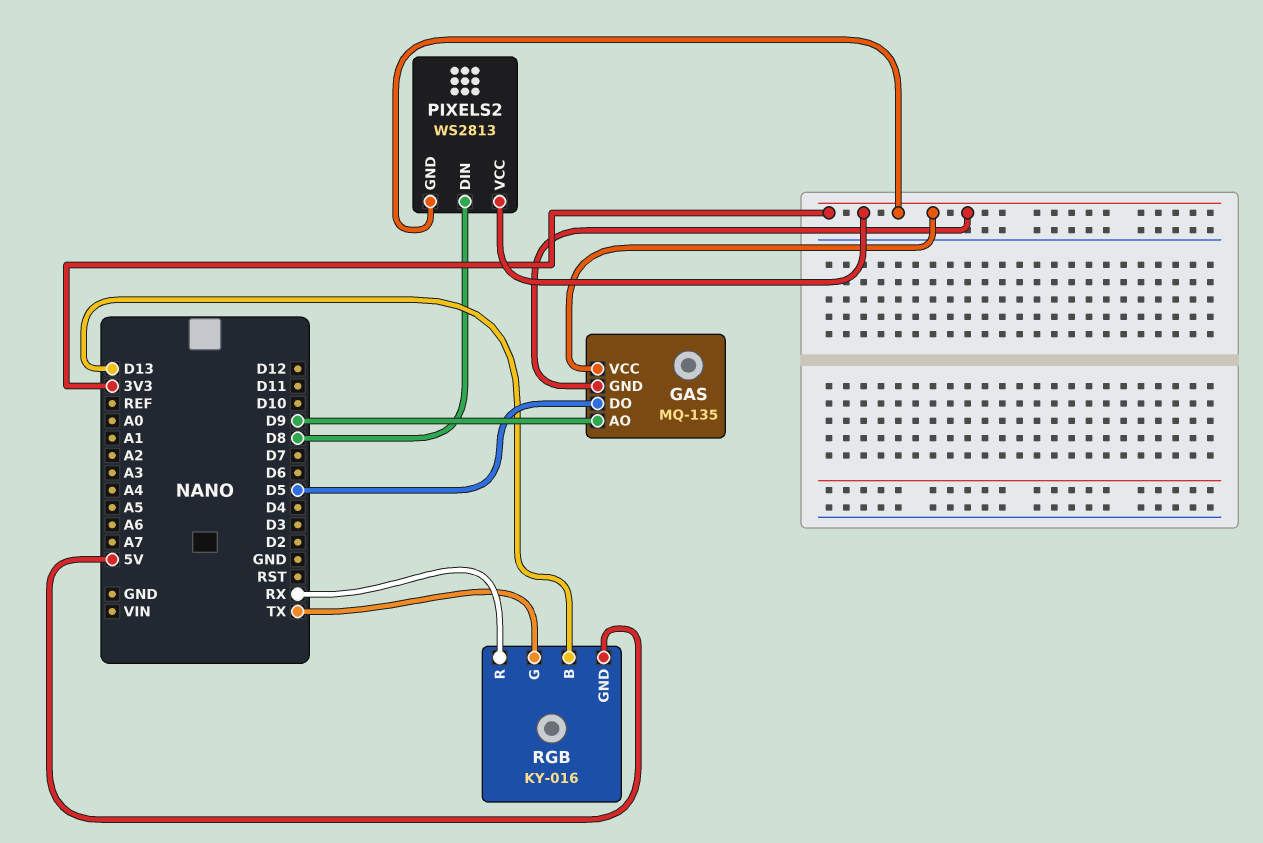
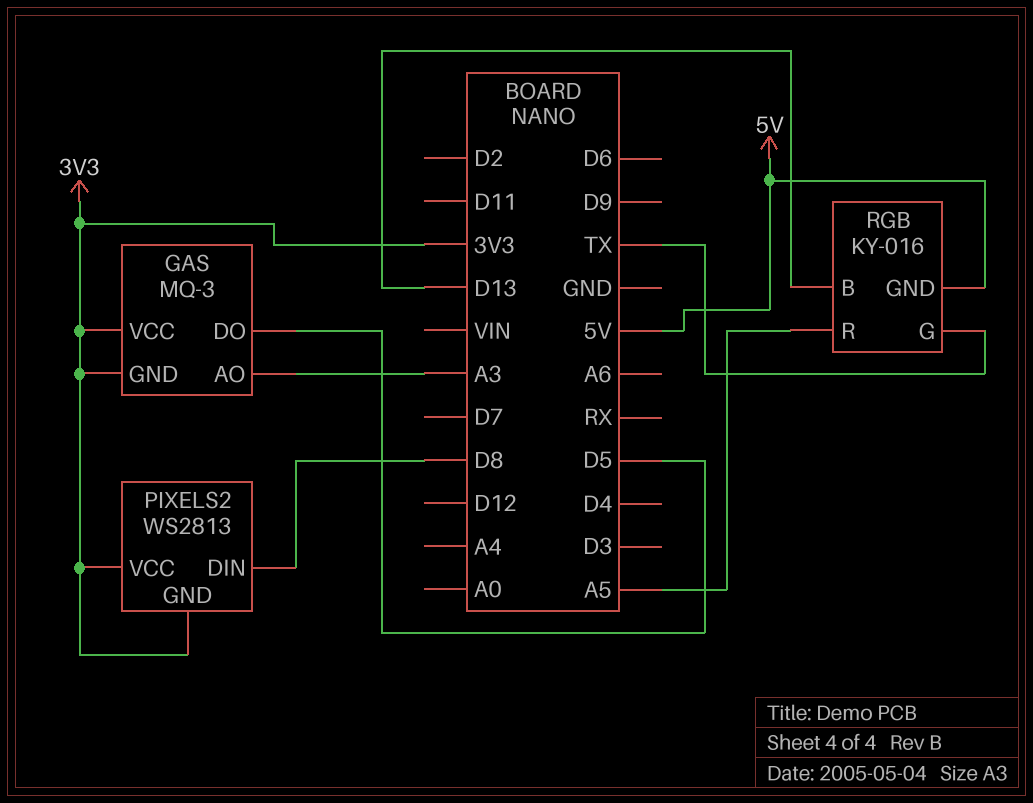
GAS: MQ-135 -> MQ-3
GAS pin AO: D9 -> A3
RGB pin R: RX -> A5

